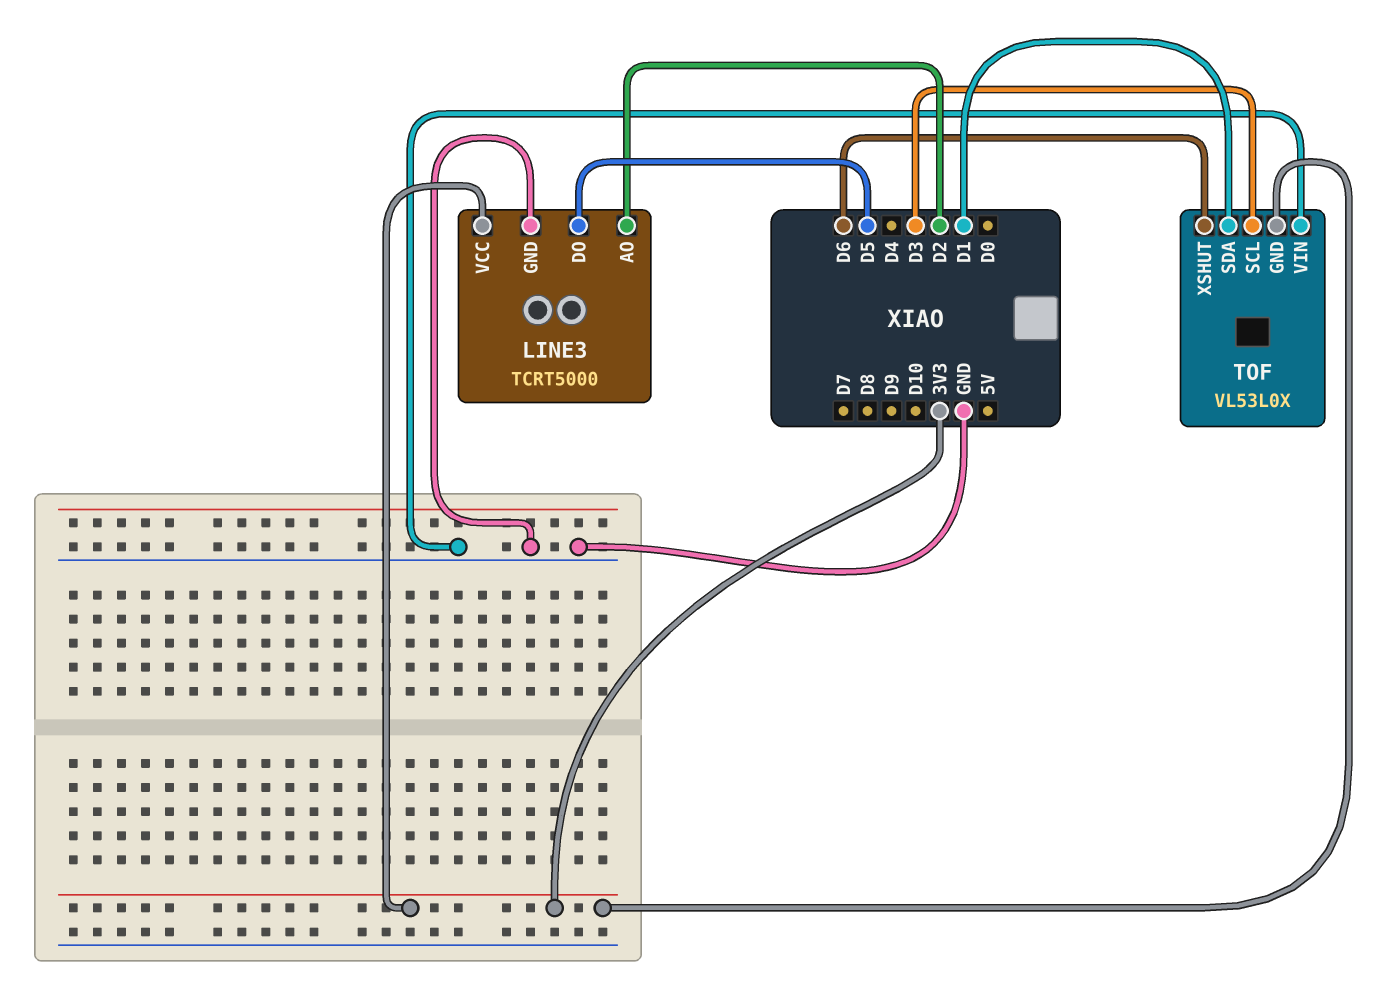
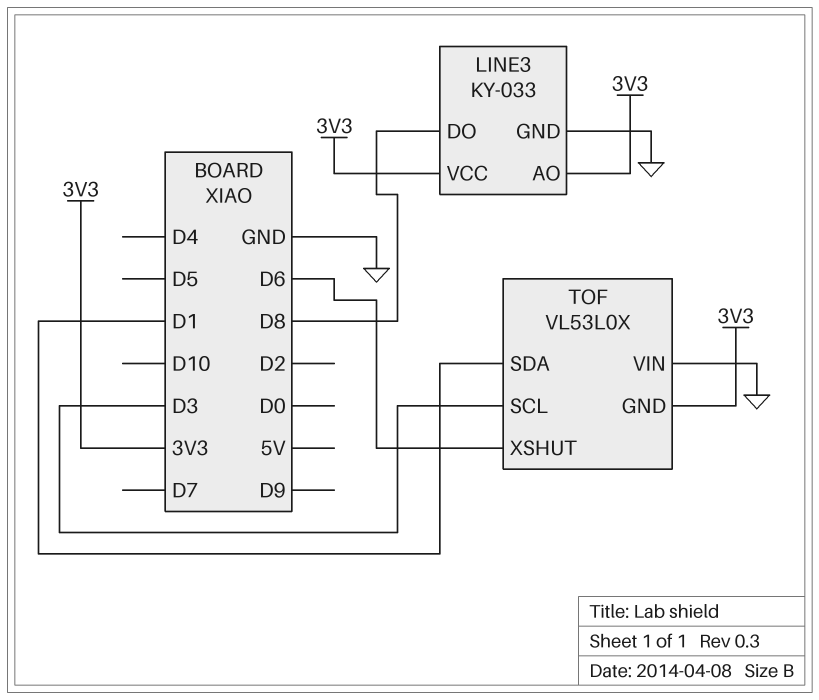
LINE3: TCRT5000 -> KY-033
LINE3 pin AO: D2 -> 3V3
LINE3 pin DO: D5 -> D8

